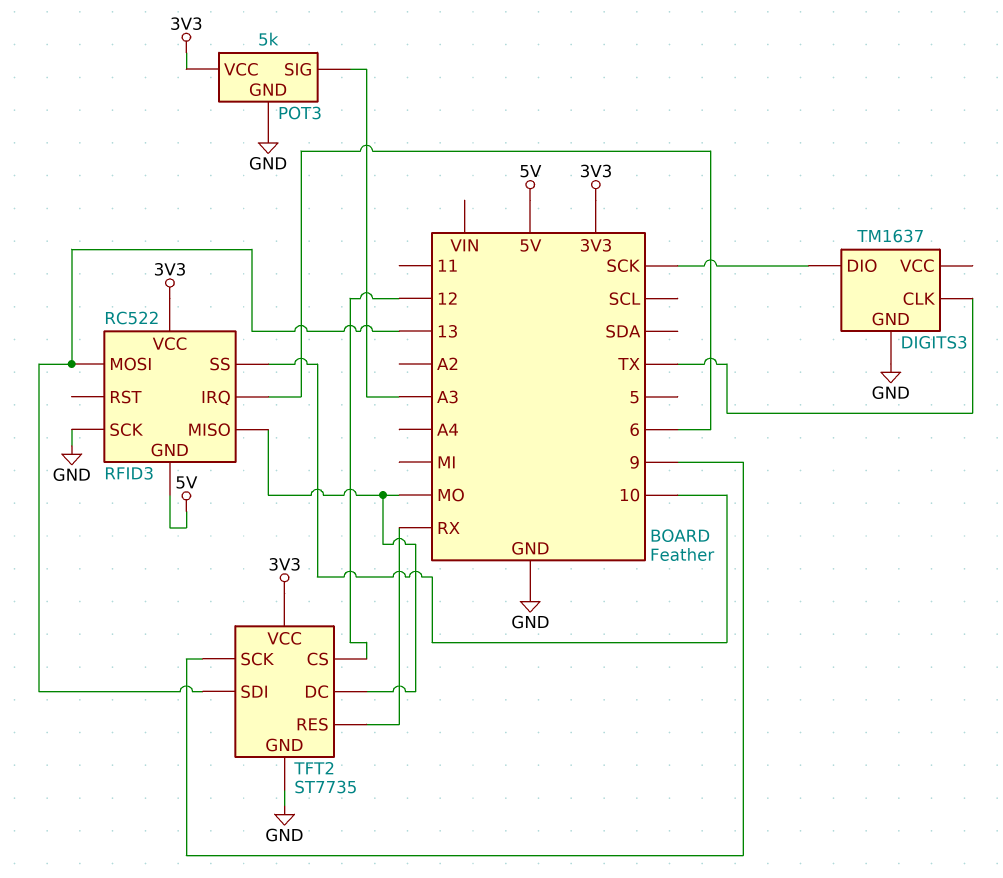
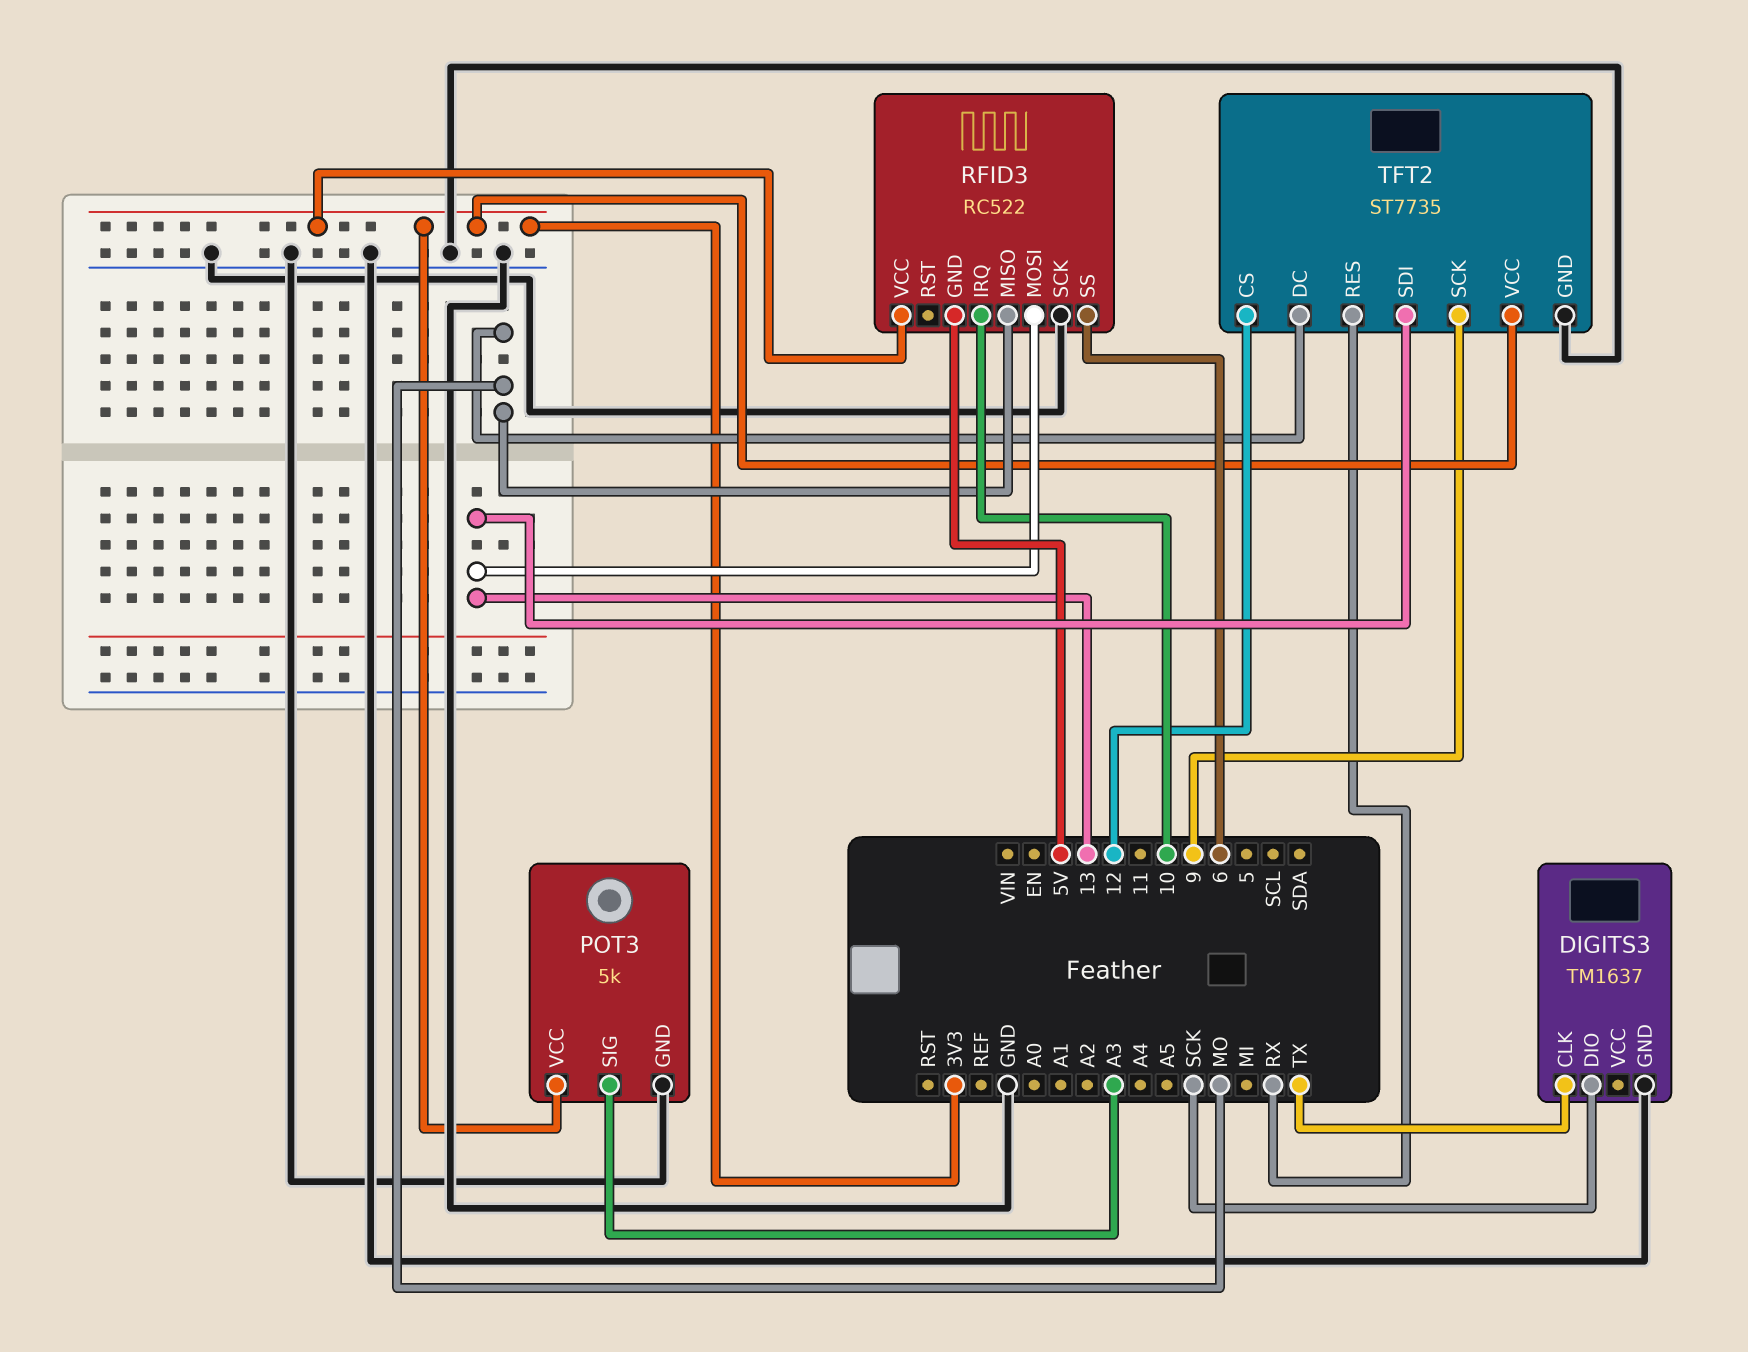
RFID3 pin IRQ: 6 -> 10
RFID3 pin SS: 10 -> 6

